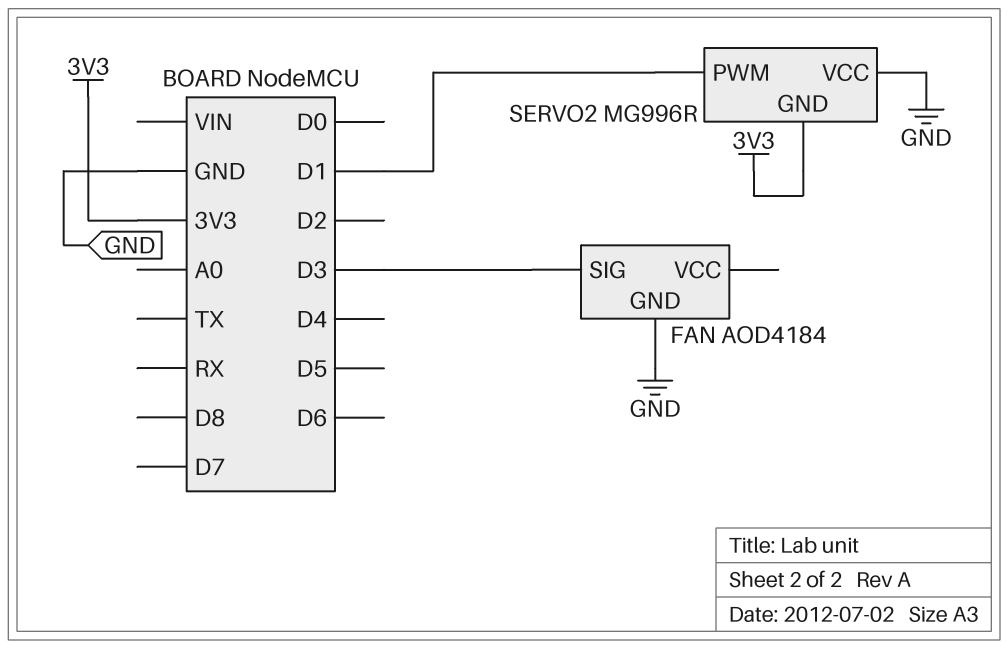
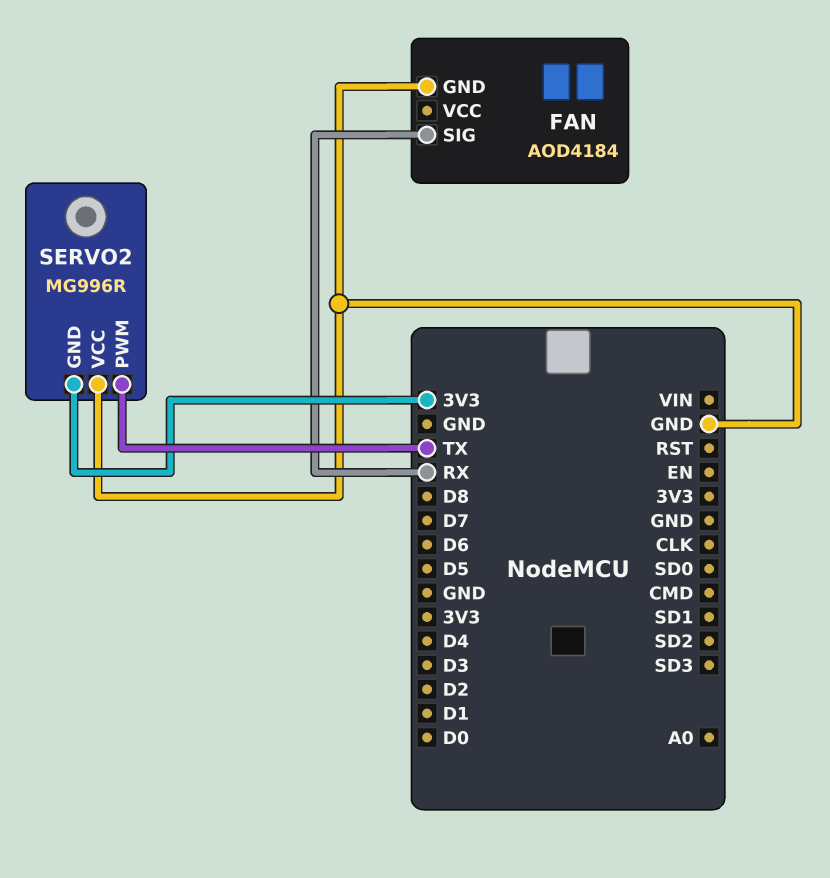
FAN pin SIG: D3 -> RX
SERVO2 pin PWM: D1 -> TX

